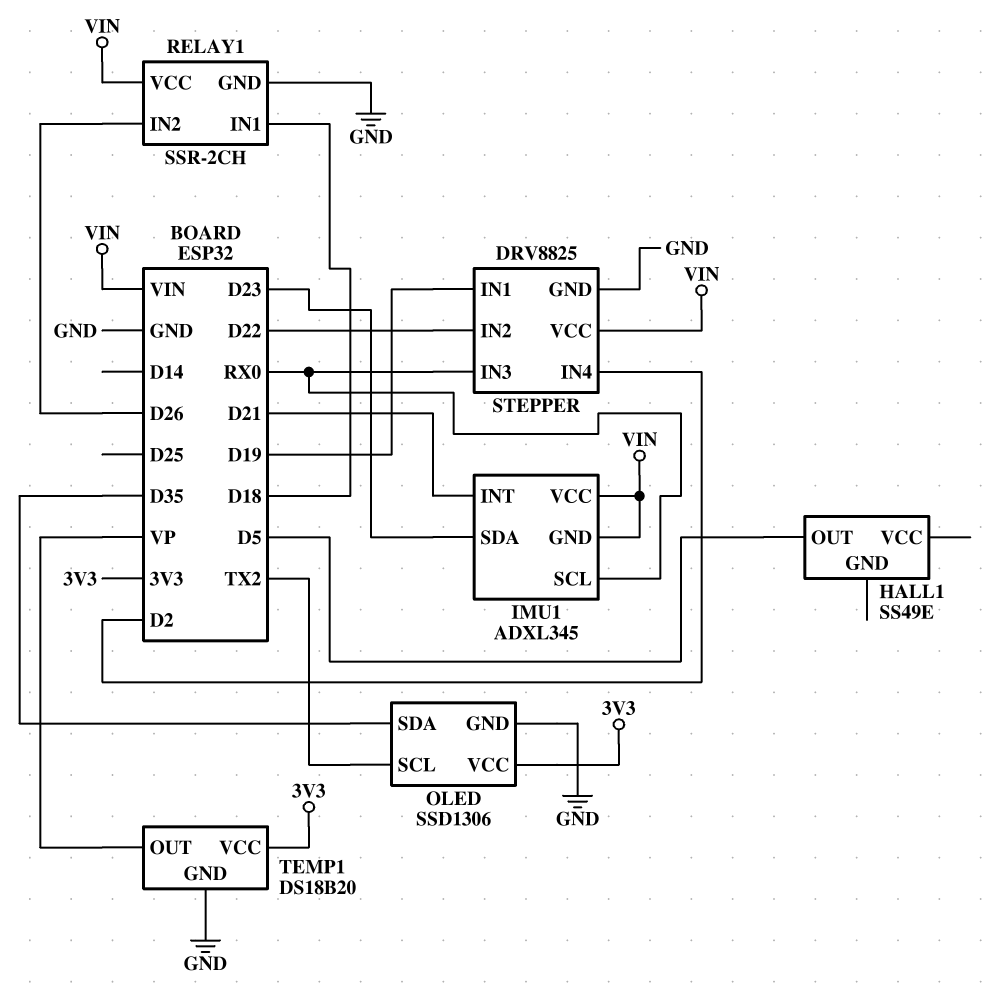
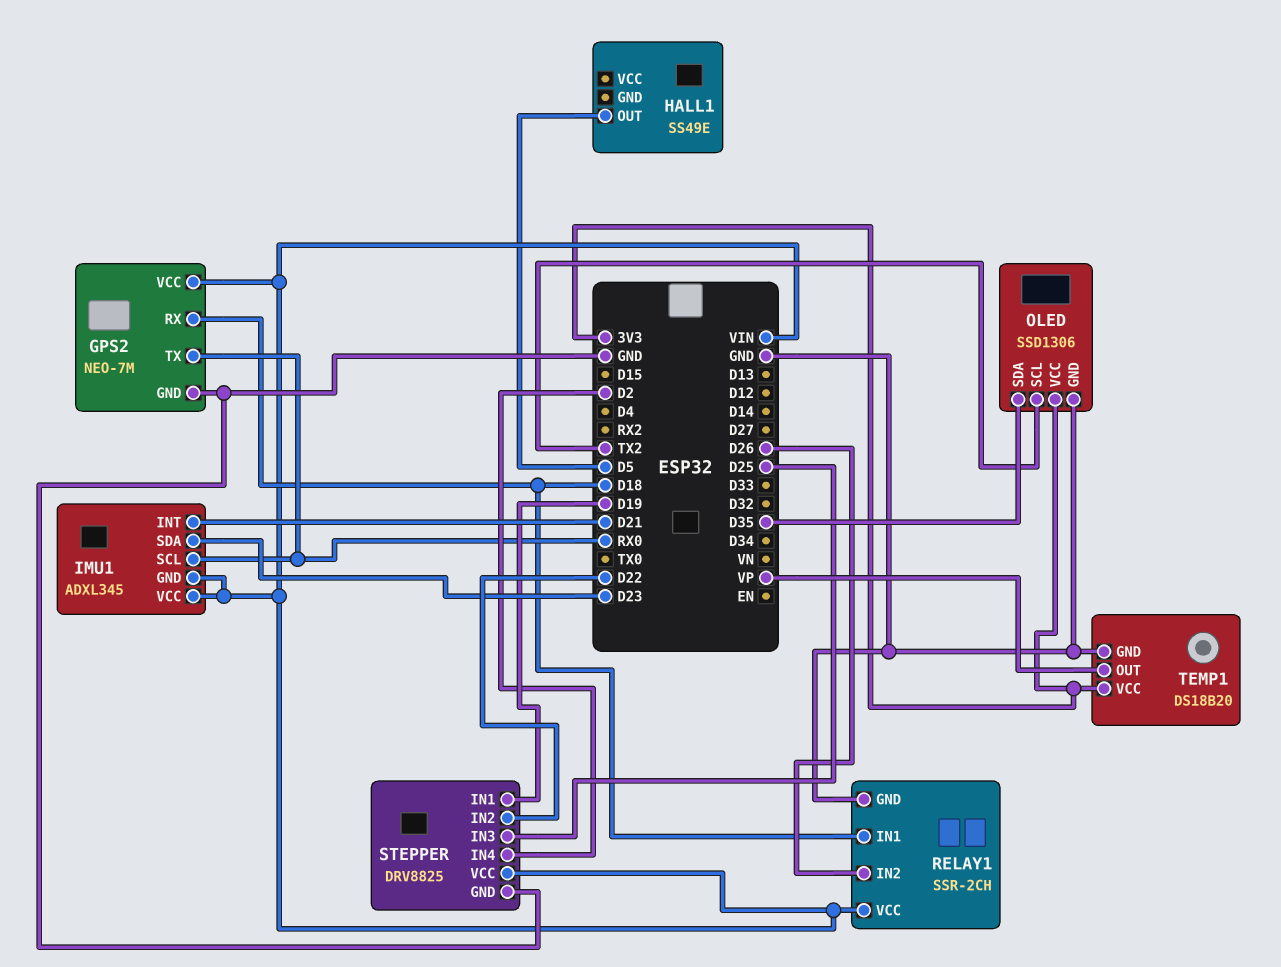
GPS2: none -> NEO-7M
GPS2 pin GND: none -> GND
GPS2 pin RX: none -> D18
GPS2 pin TX: none -> RX0
GPS2 pin VCC: none -> VIN
STEPPER pin IN3: RX0 -> D25

